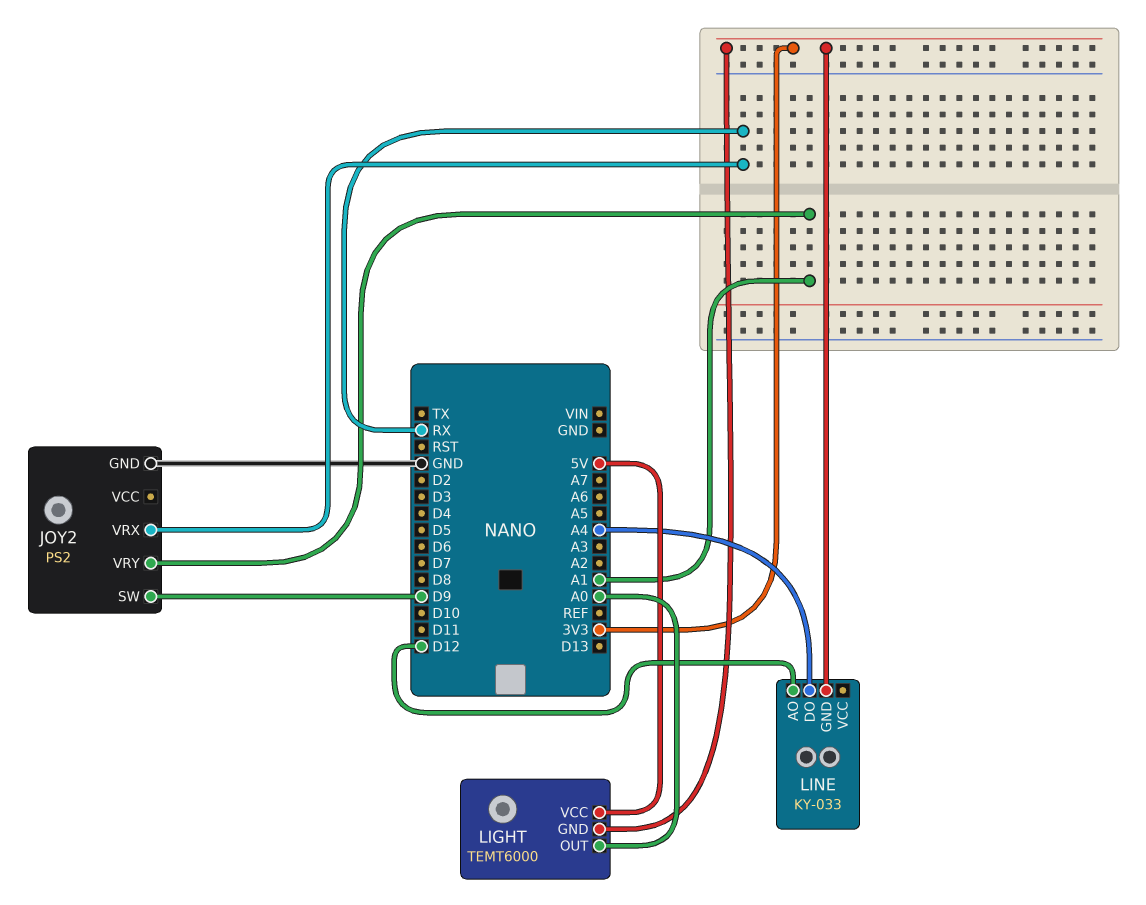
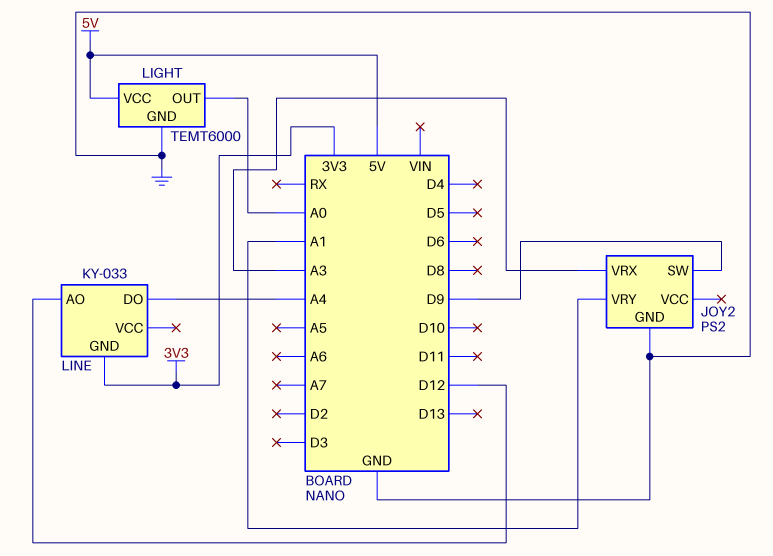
JOY2 pin VRX: RX -> A3
LIGHT pin GND: 3V3 -> GND

